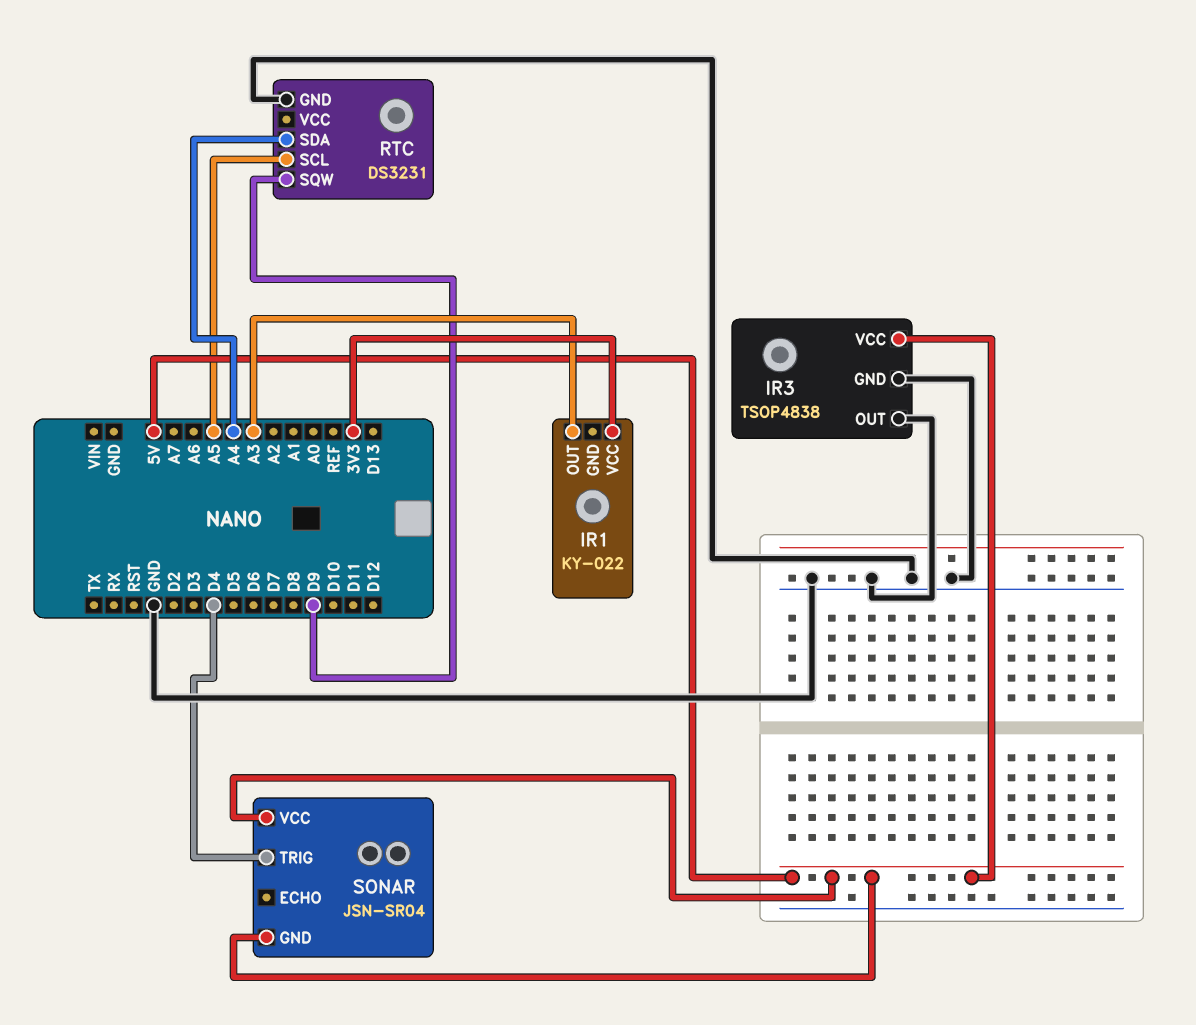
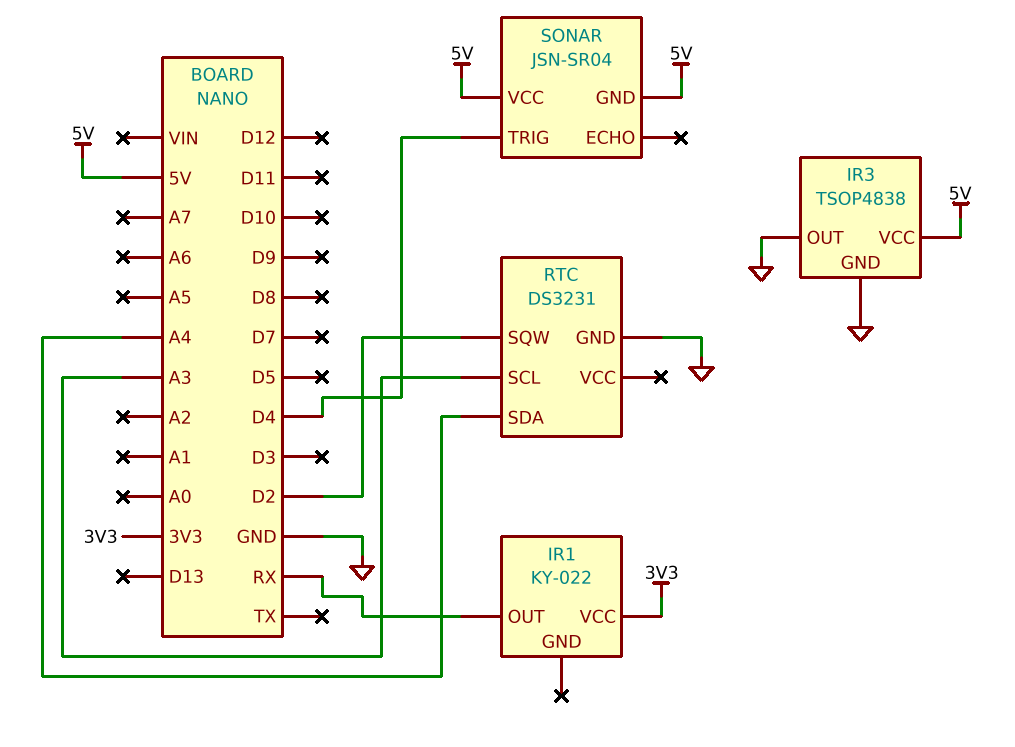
IR1 pin OUT: A3 -> RX
RTC pin SCL: A5 -> A3
RTC pin SQW: D9 -> D2

